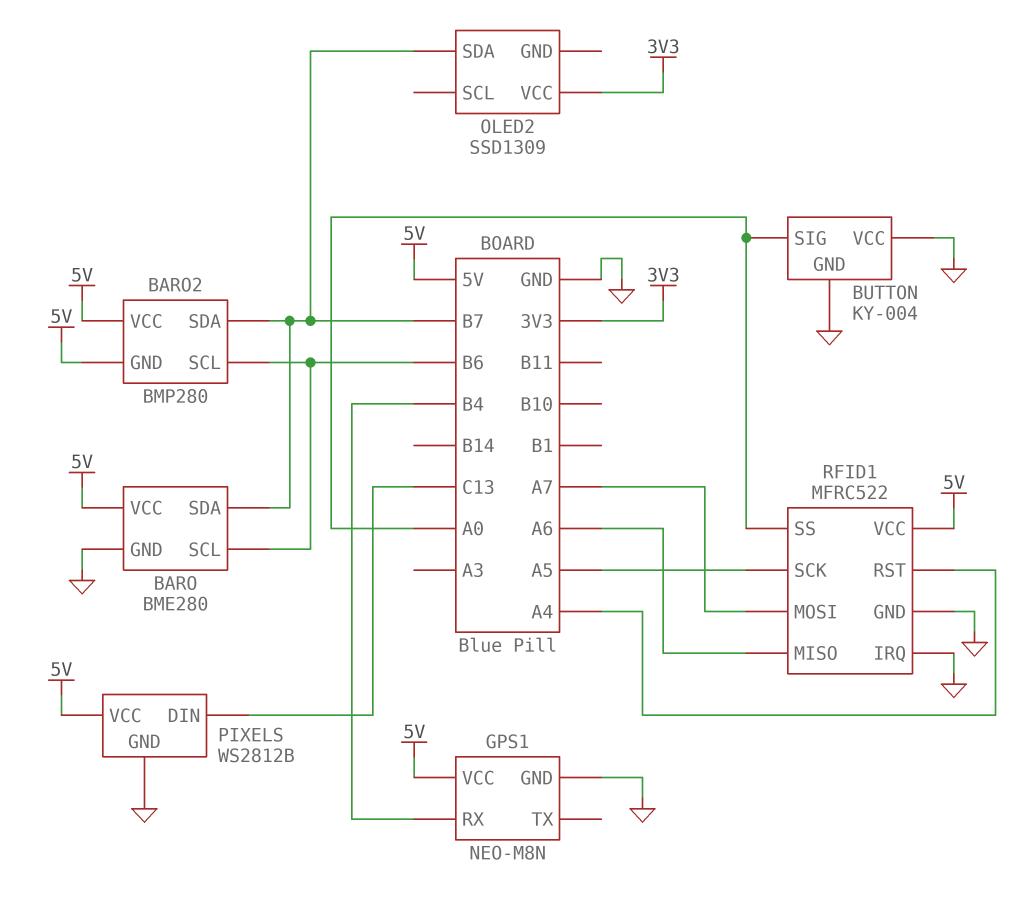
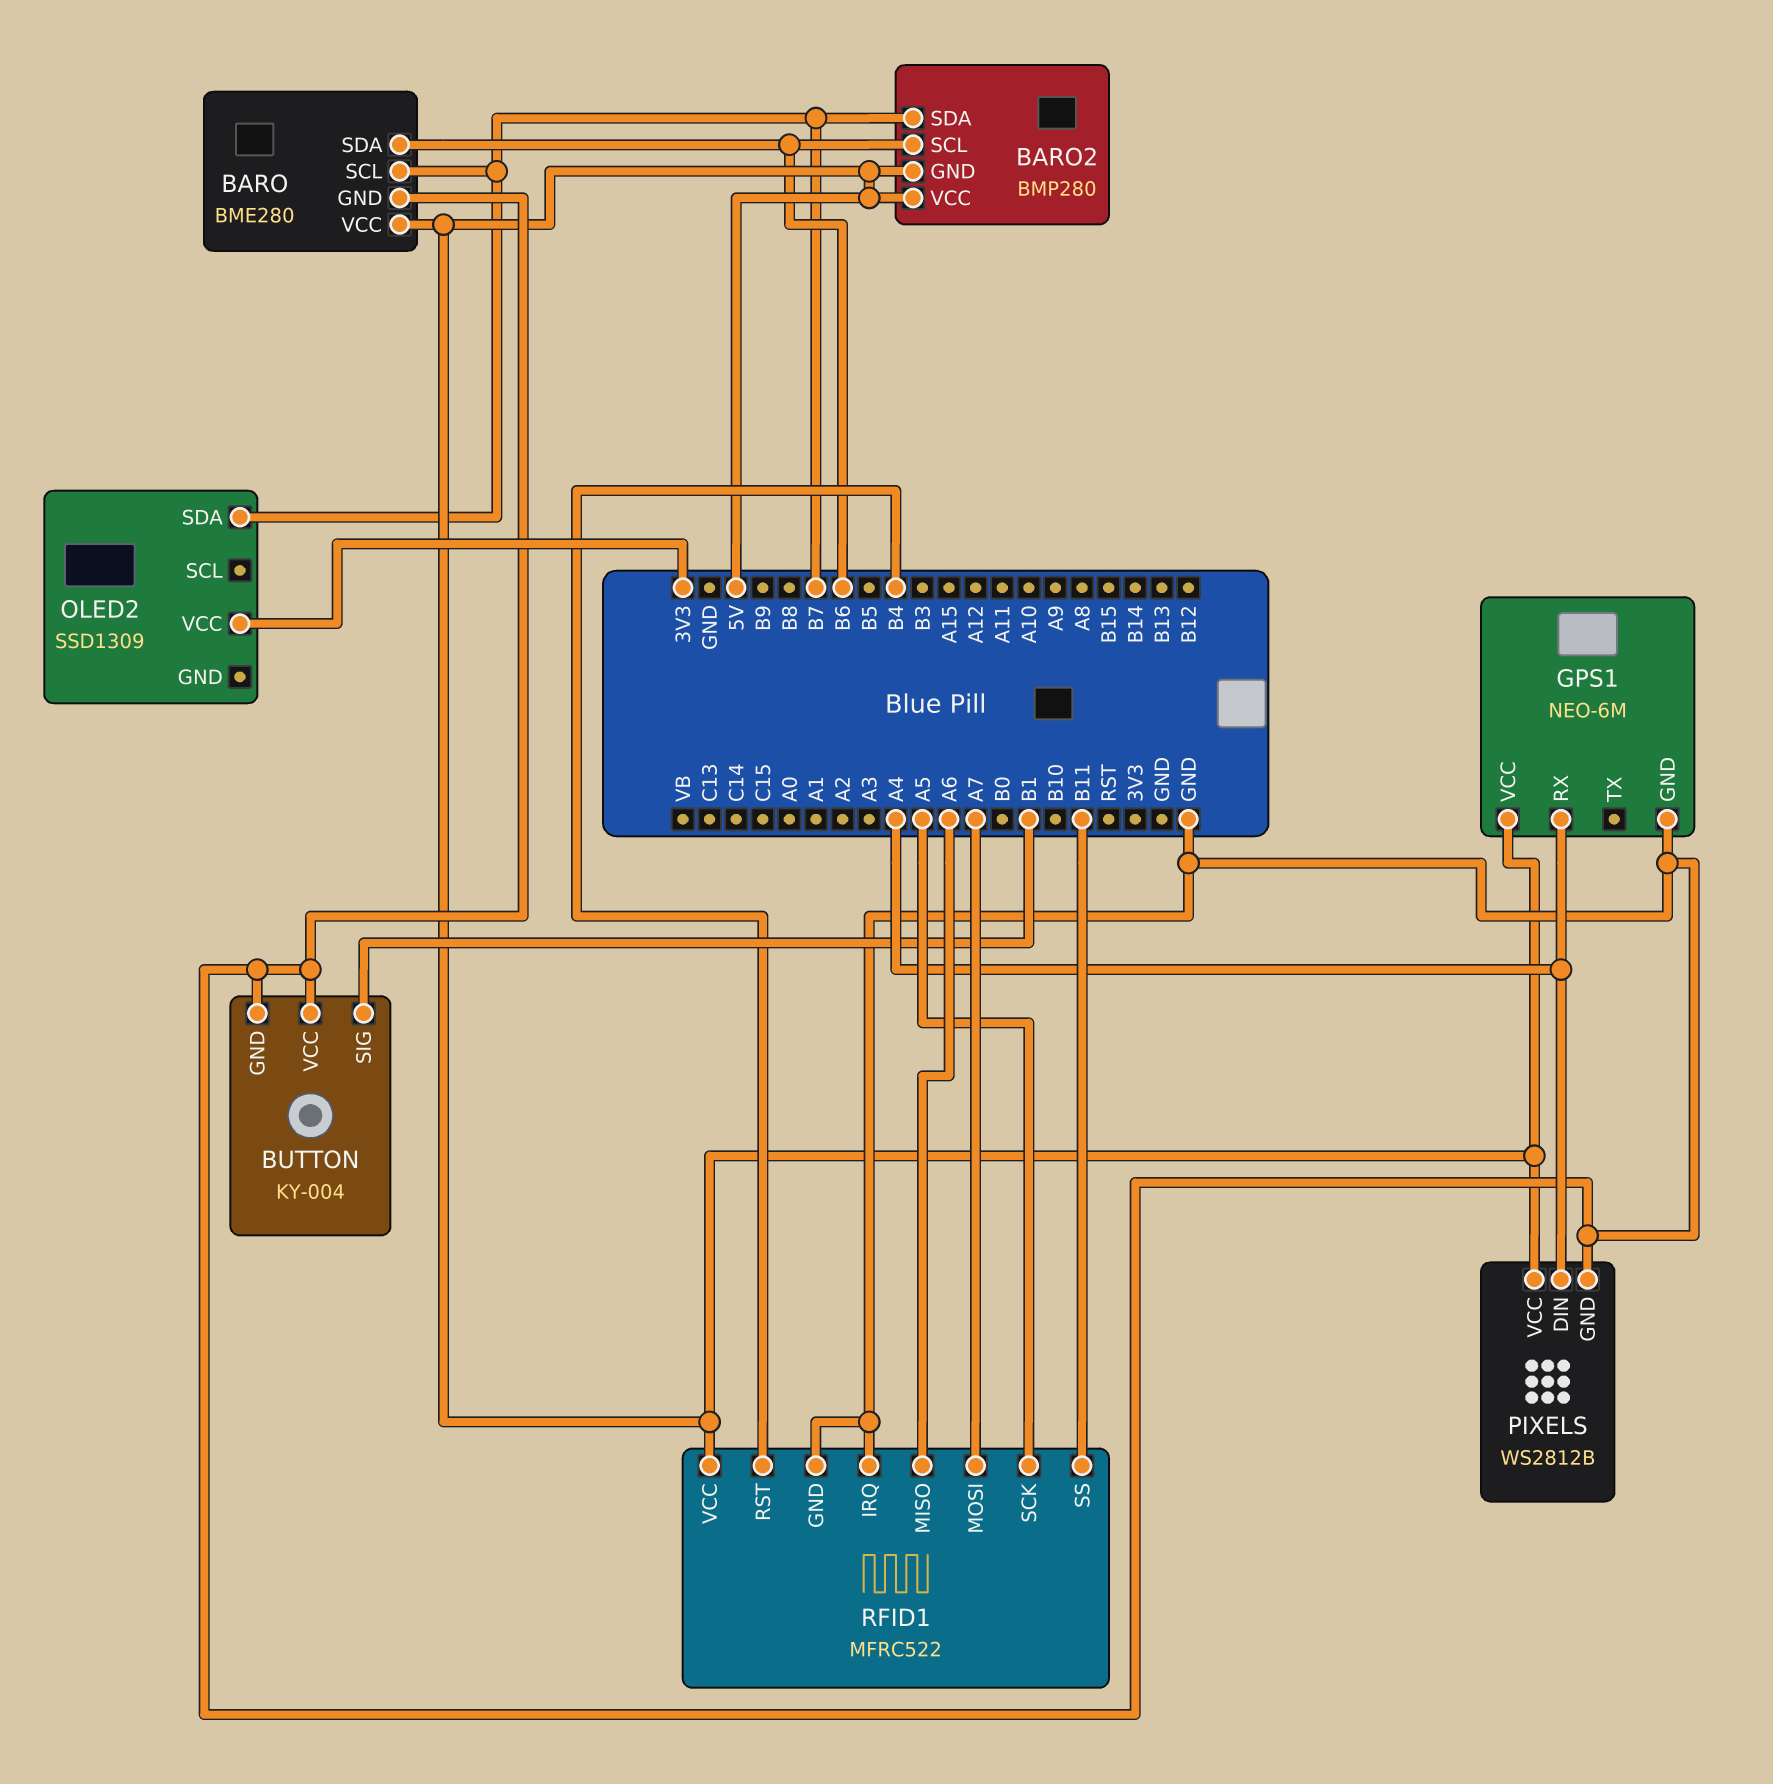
BARO pin SCL: B6 -> B7
BARO pin SDA: B7 -> B6
BUTTON pin SIG: A0 -> B1
GPS1: NEO-M8N -> NEO-6M
GPS1 pin RX: B4 -> A4
PIXELS pin DIN: C13 -> A4
RFID1 pin RST: A4 -> B4
RFID1 pin SS: A0 -> B11

